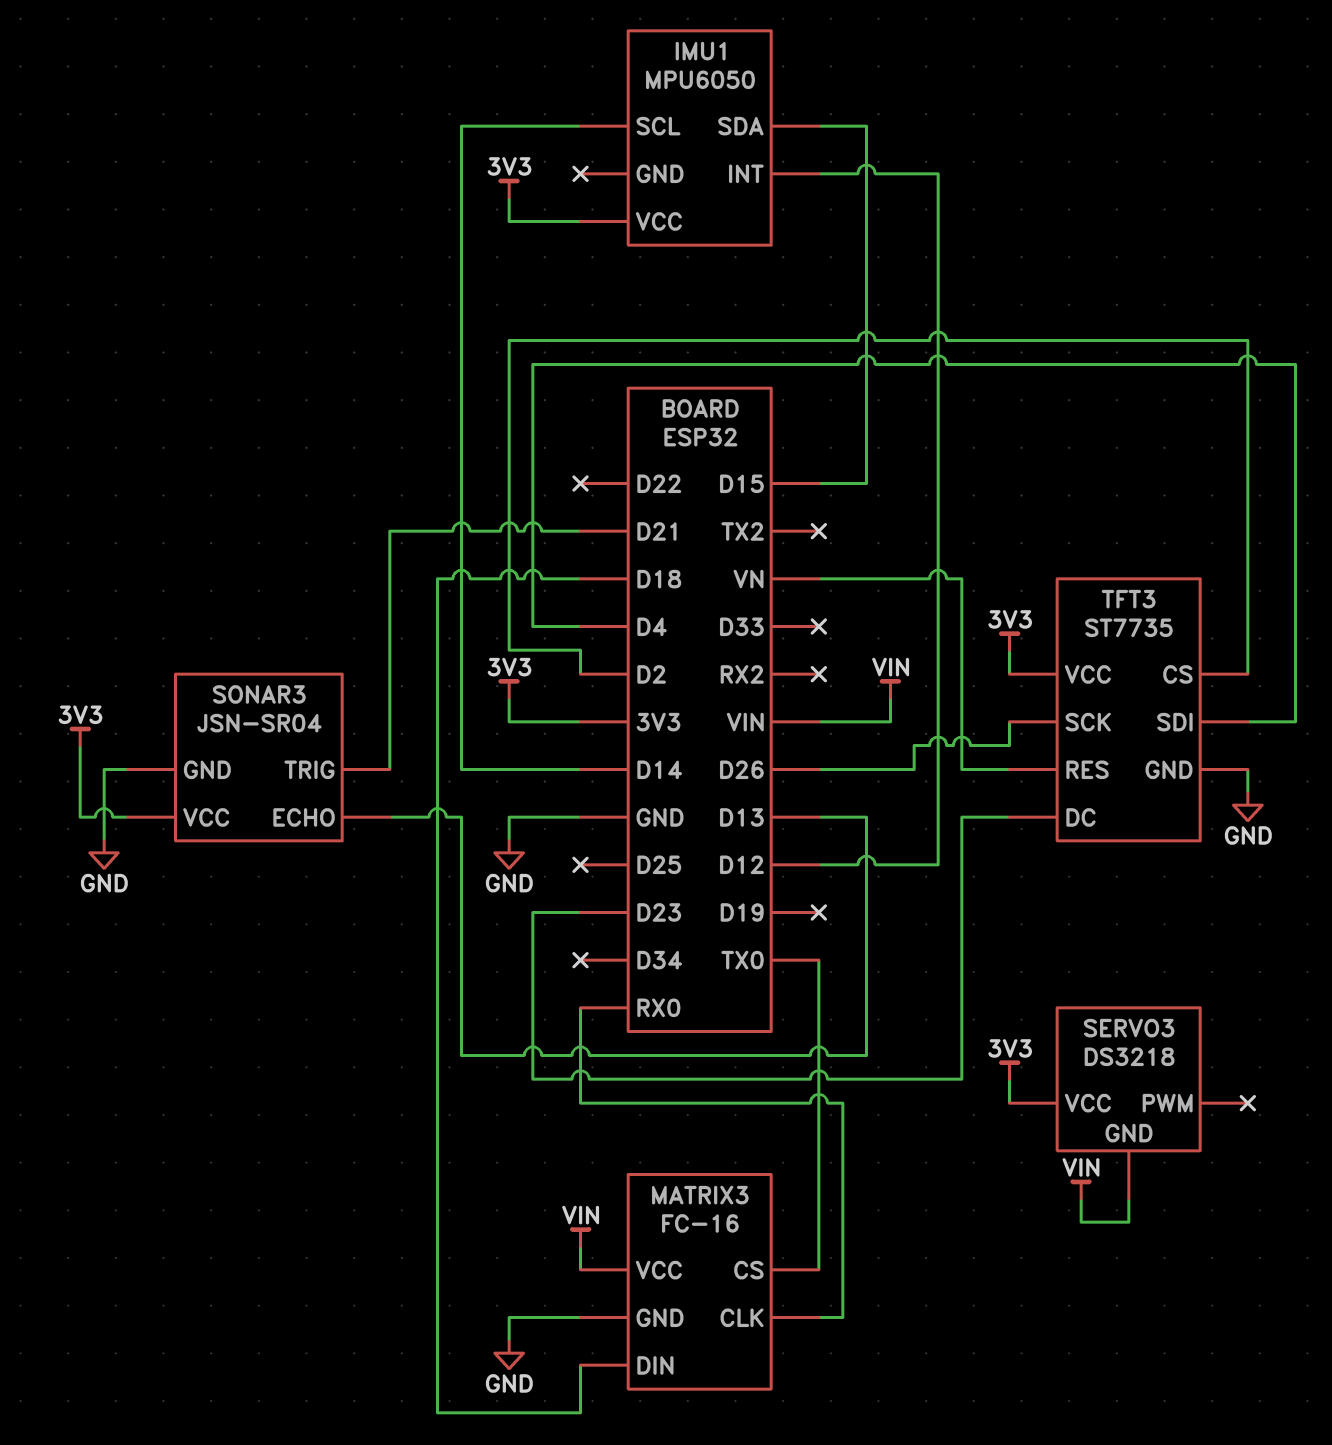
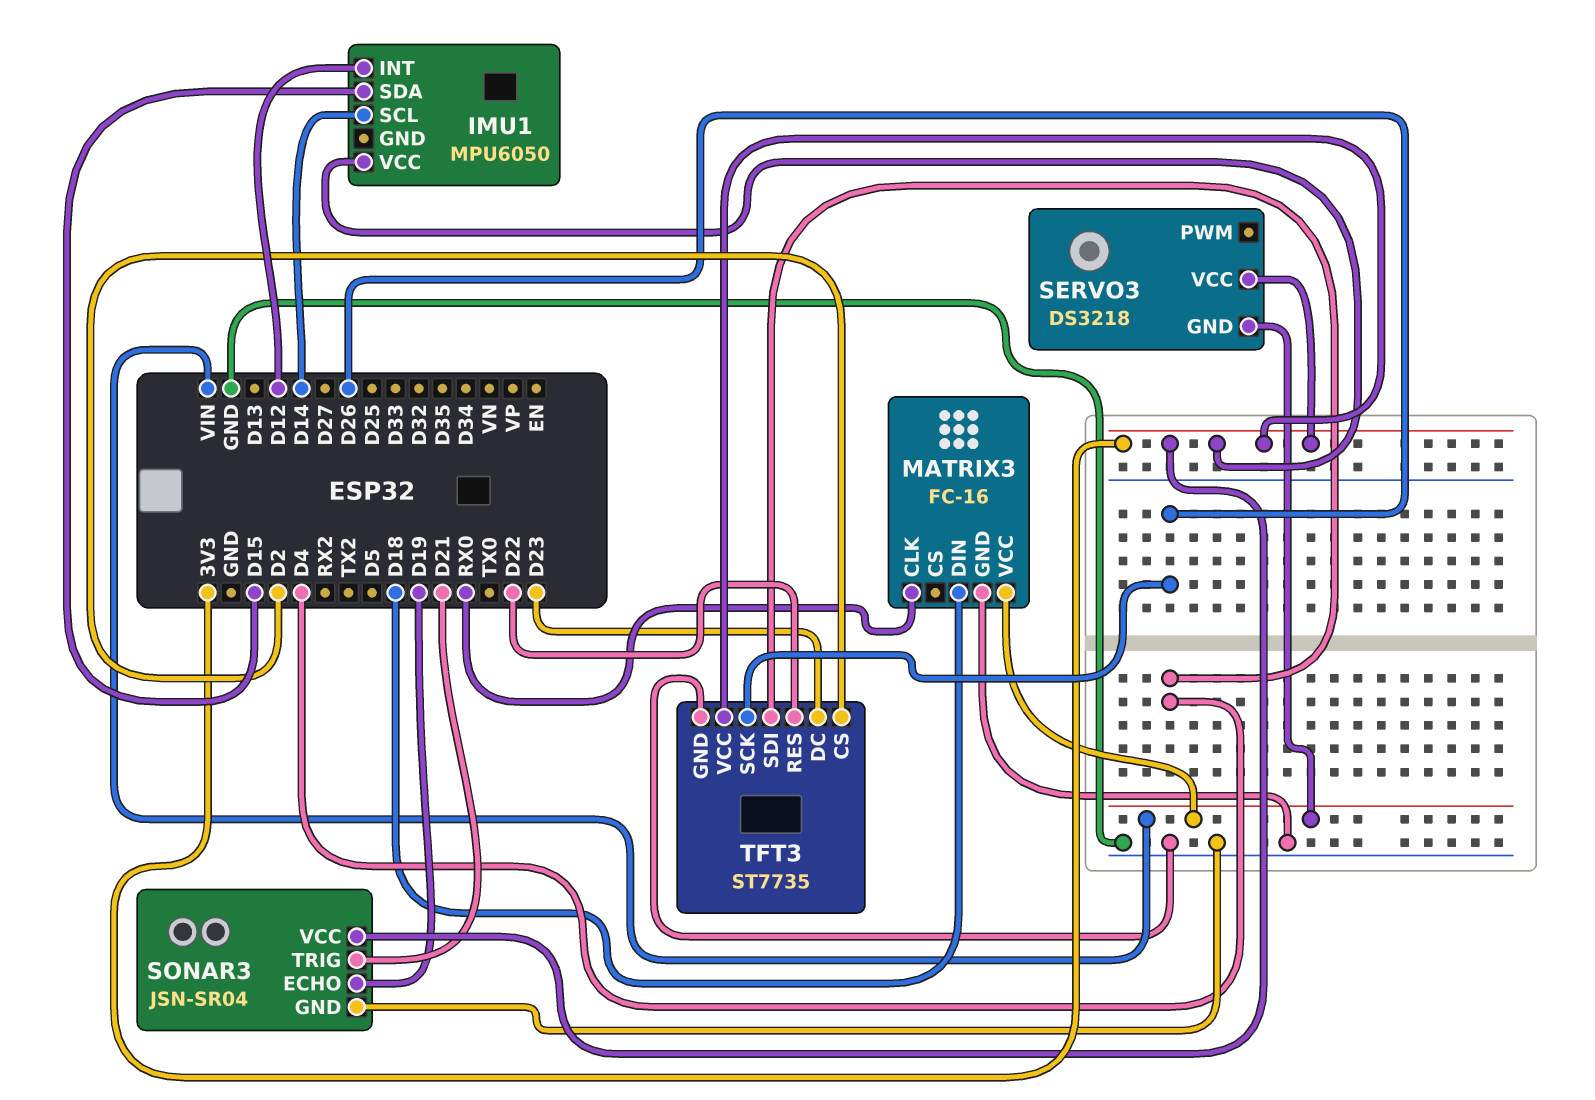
MATRIX3 pin CS: TX0 -> none
SONAR3 pin ECHO: D13 -> D19
TFT3 pin RES: VN -> D22

